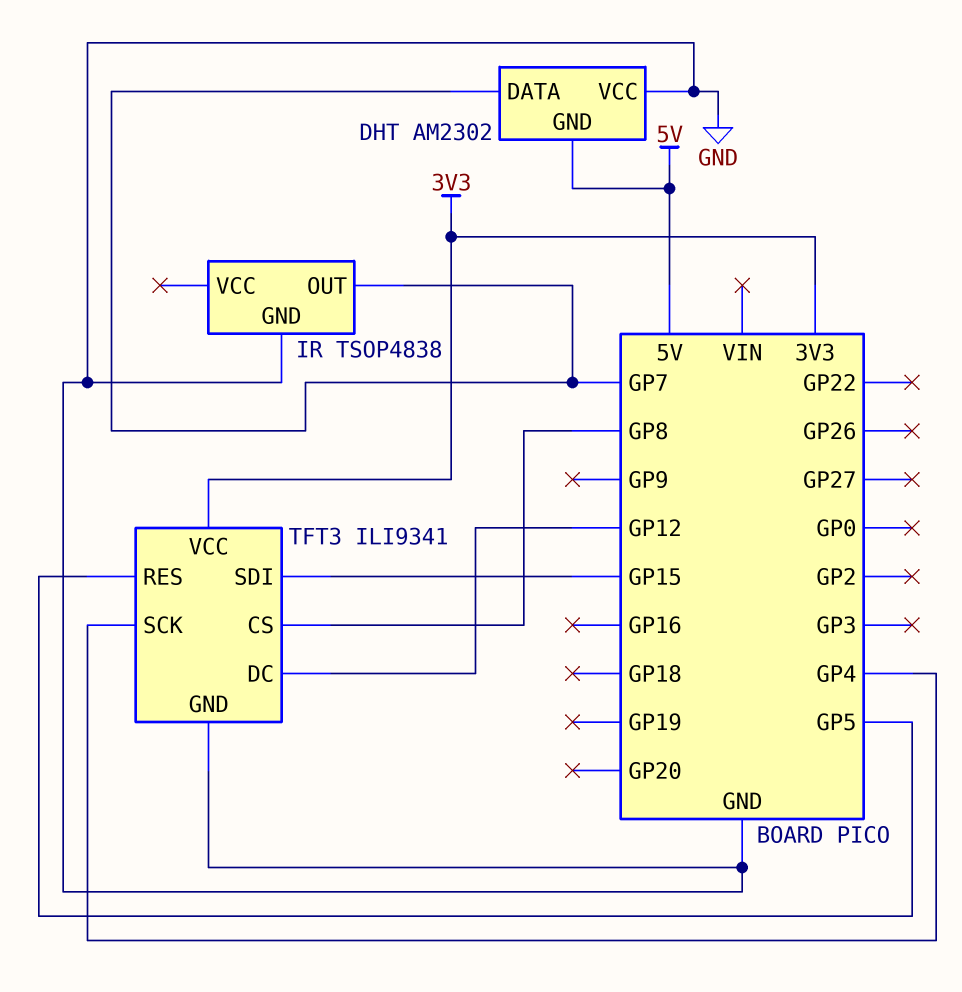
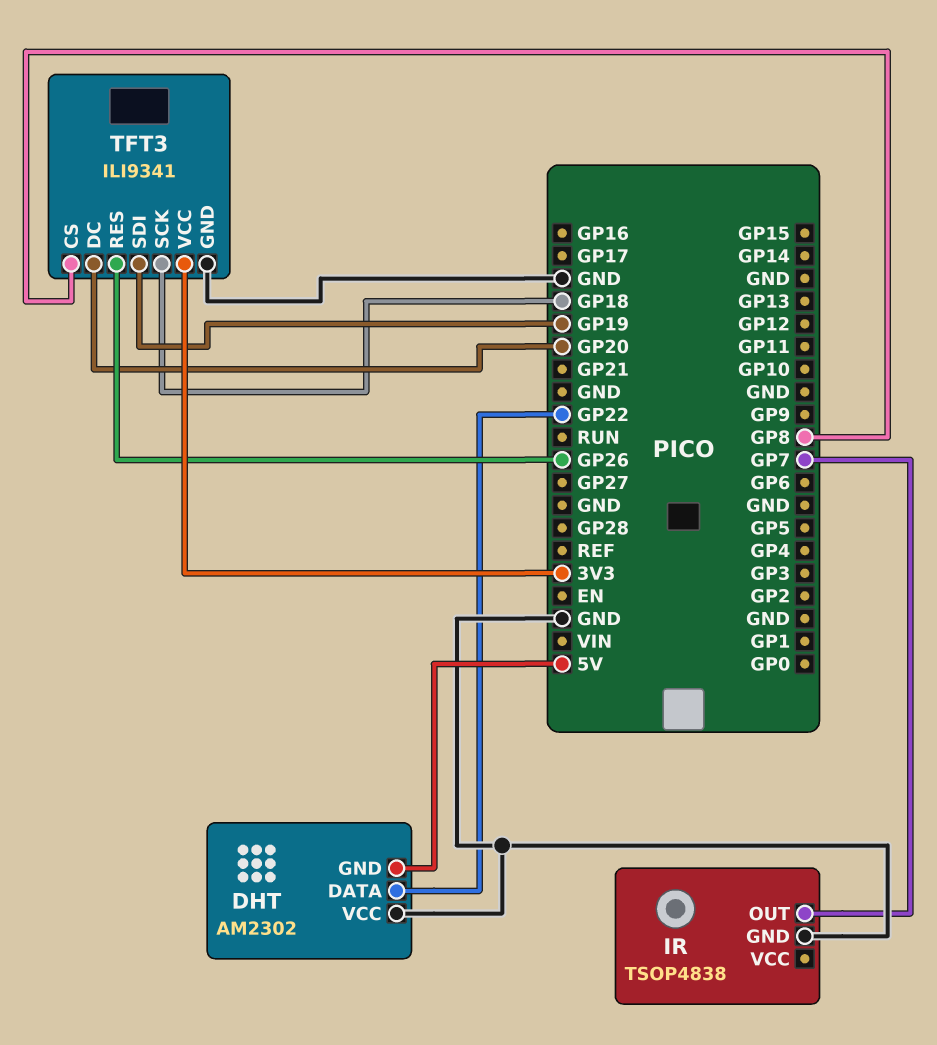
DHT pin DATA: GP7 -> GP22
TFT3 pin DC: GP12 -> GP20
TFT3 pin RES: GP5 -> GP26
TFT3 pin SCK: GP4 -> GP18
TFT3 pin SDI: GP15 -> GP19

